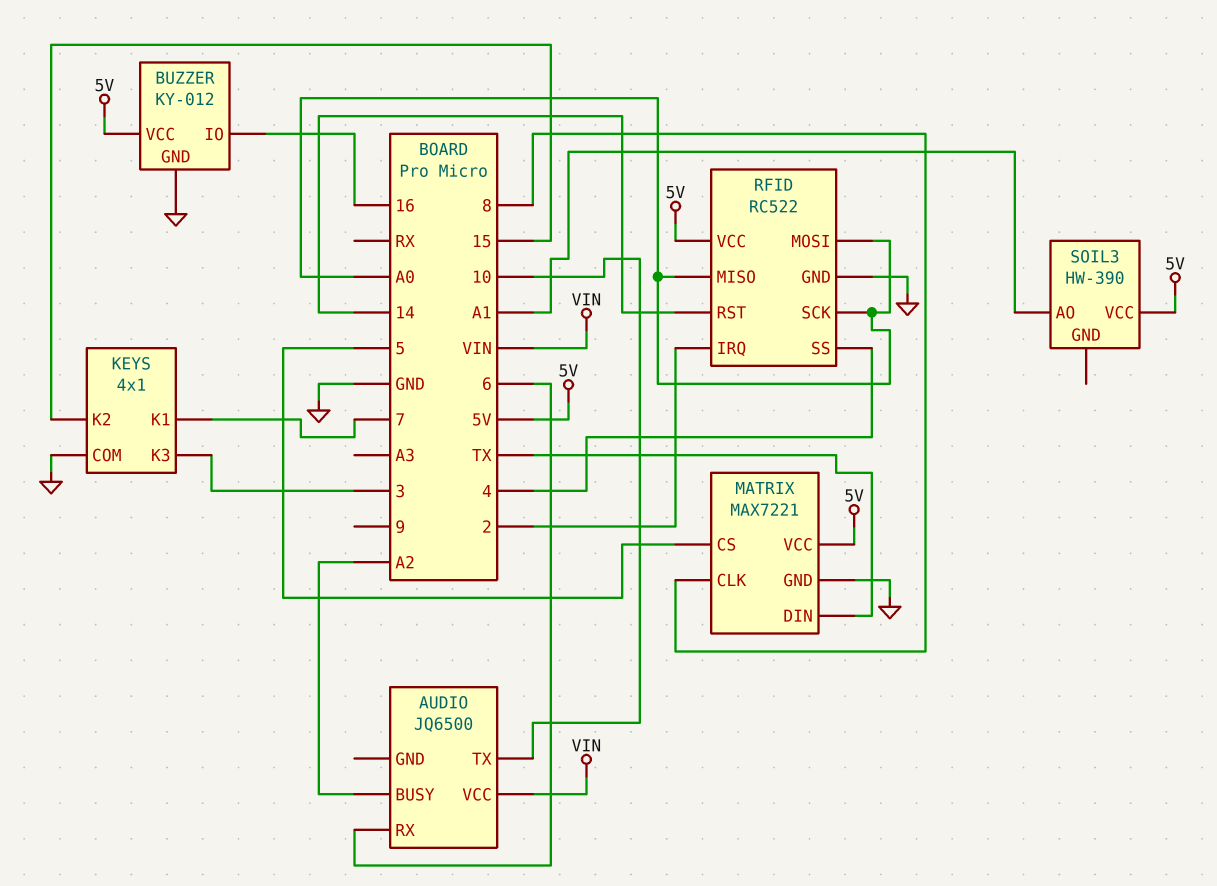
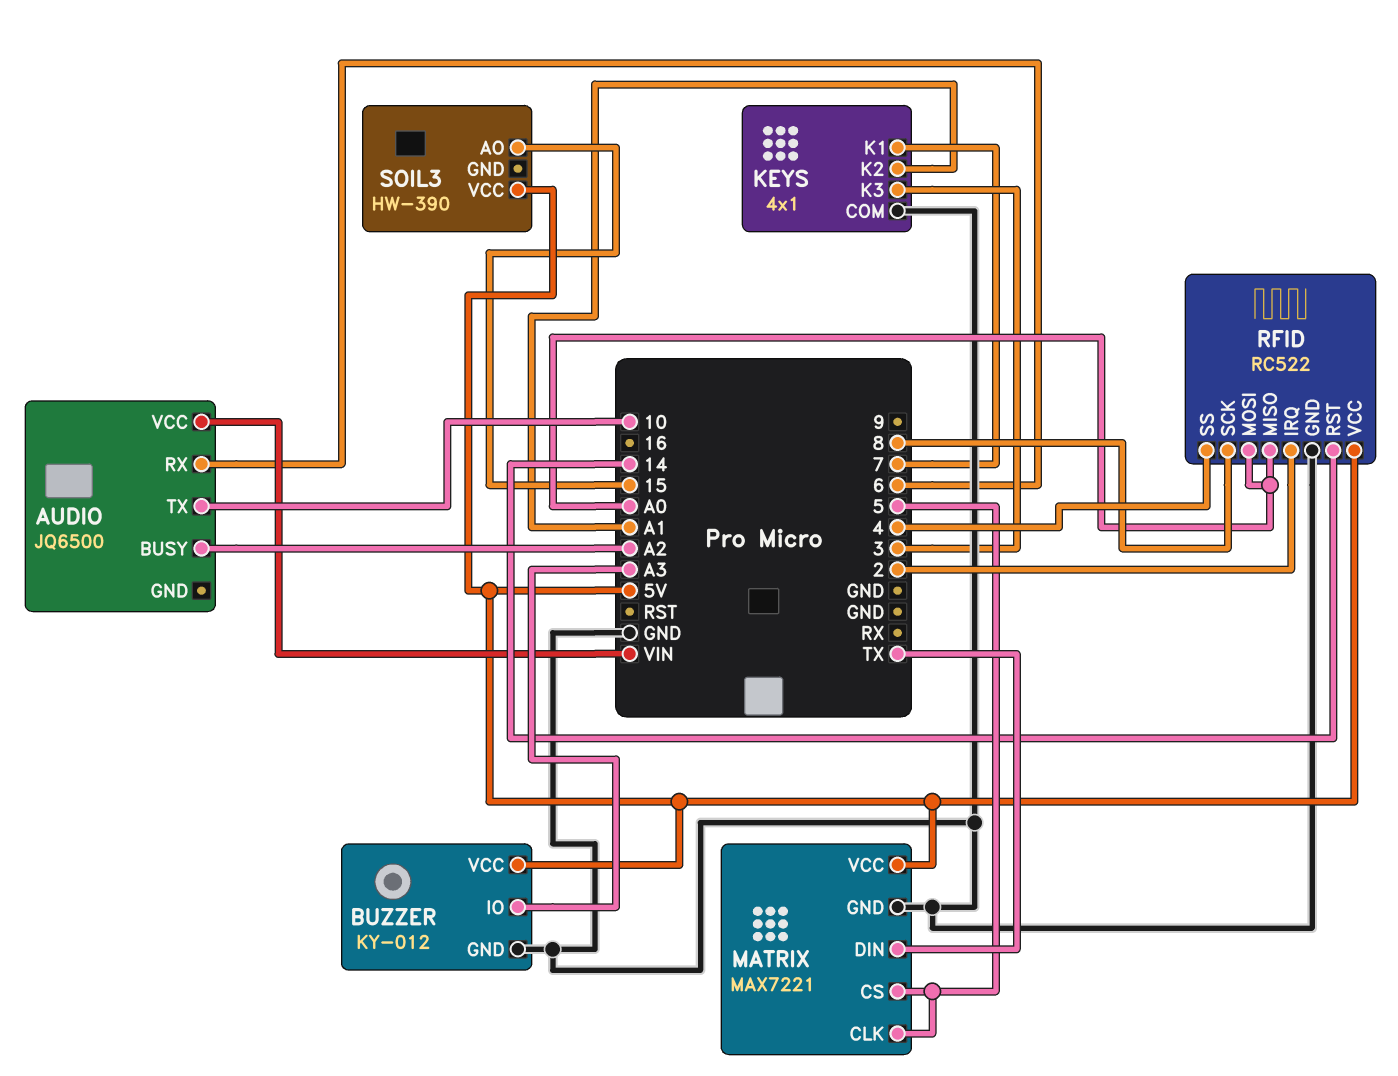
BUZZER pin IO: 16 -> A3
KEYS pin K2: 15 -> A1
MATRIX pin CLK: 8 -> 5
RFID pin SCK: A0 -> 8
SOIL3 pin AO: A1 -> 15

